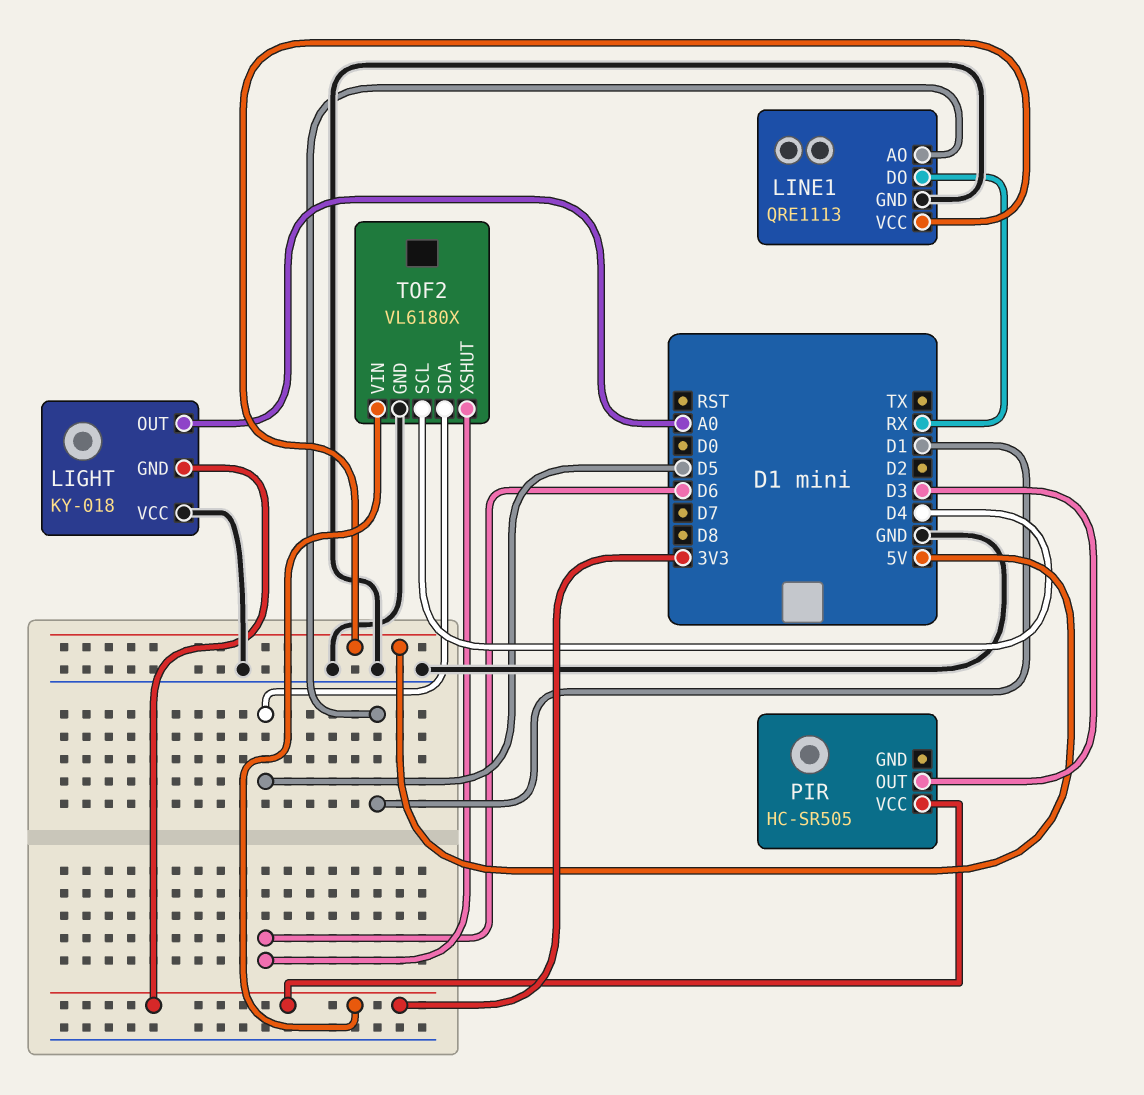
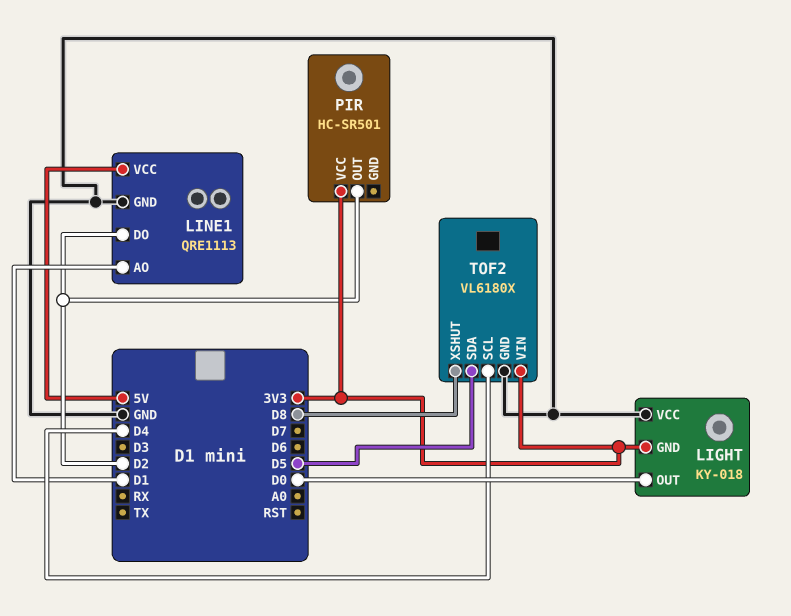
LIGHT pin OUT: A0 -> D0
LINE1 pin DO: RX -> D2
PIR: HC-SR505 -> HC-SR501
PIR pin OUT: D3 -> D2
TOF2 pin XSHUT: D6 -> D8

